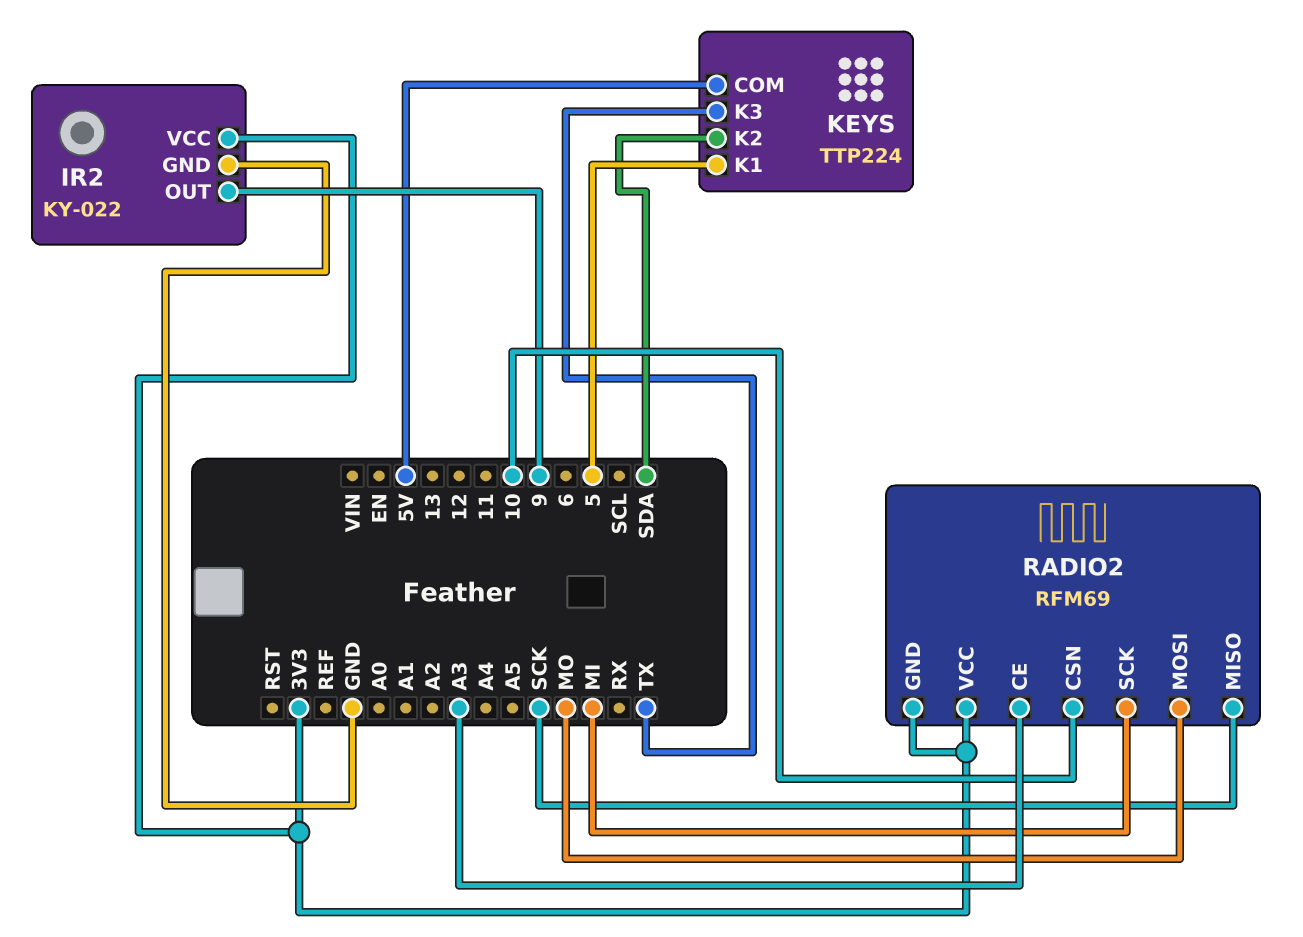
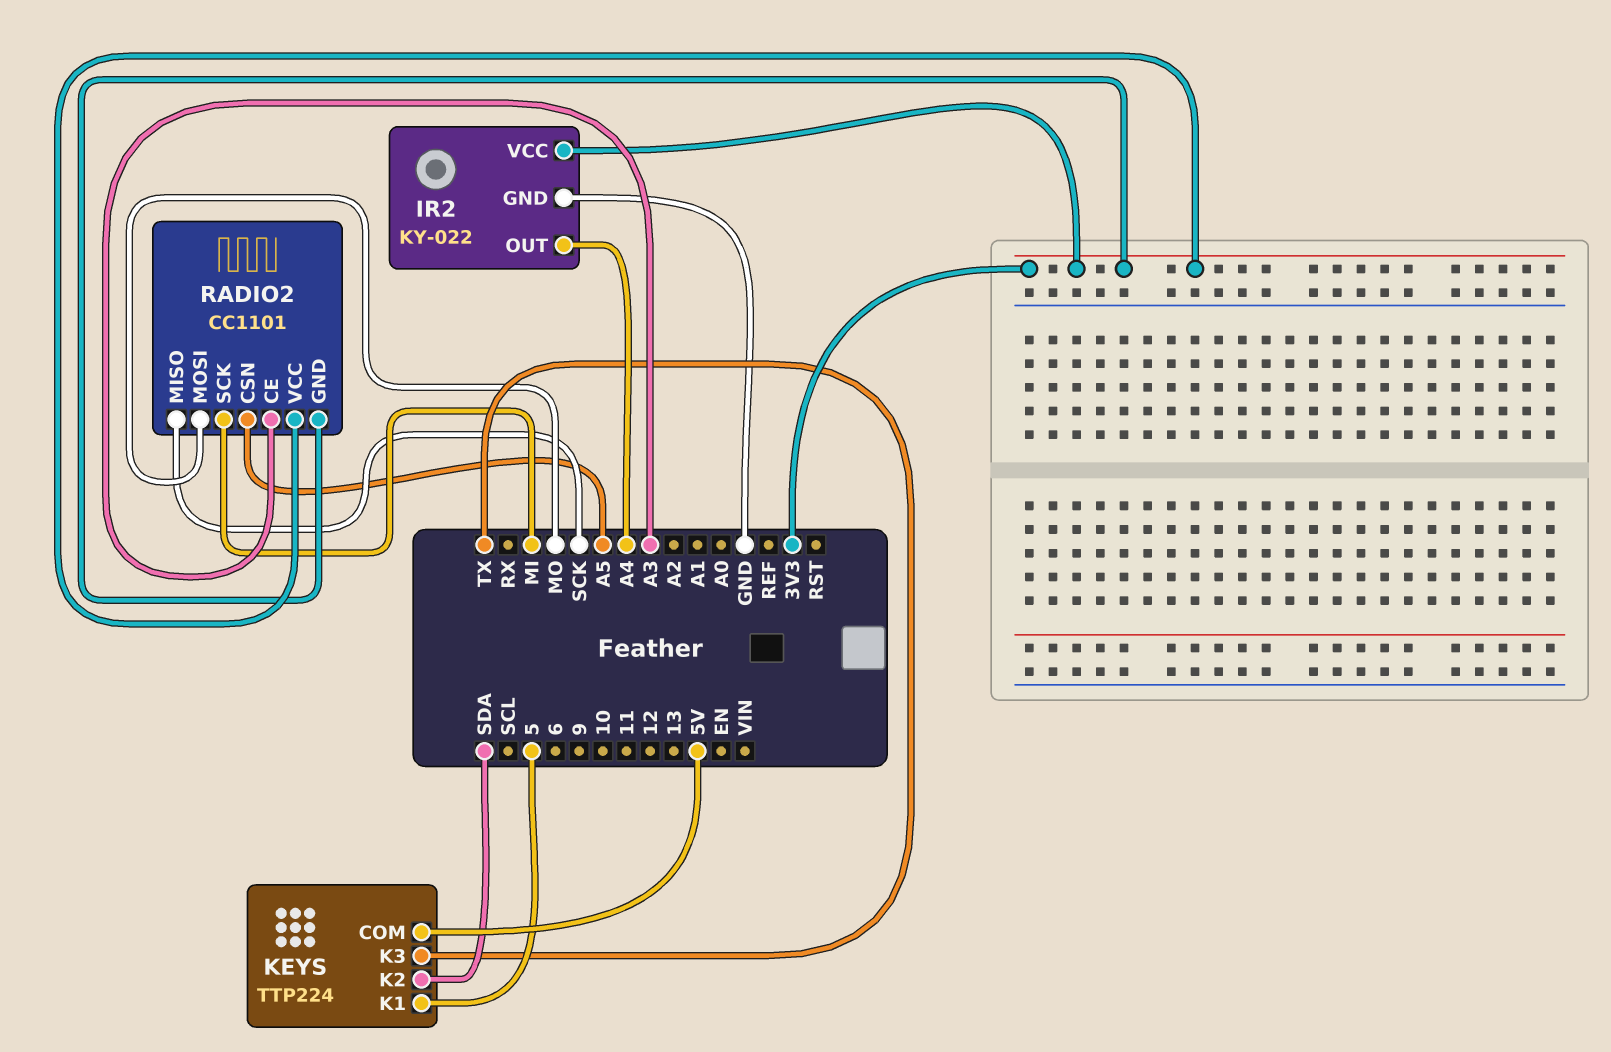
IR2 pin OUT: 9 -> A4
RADIO2: RFM69 -> CC1101
RADIO2 pin CSN: 10 -> A5

